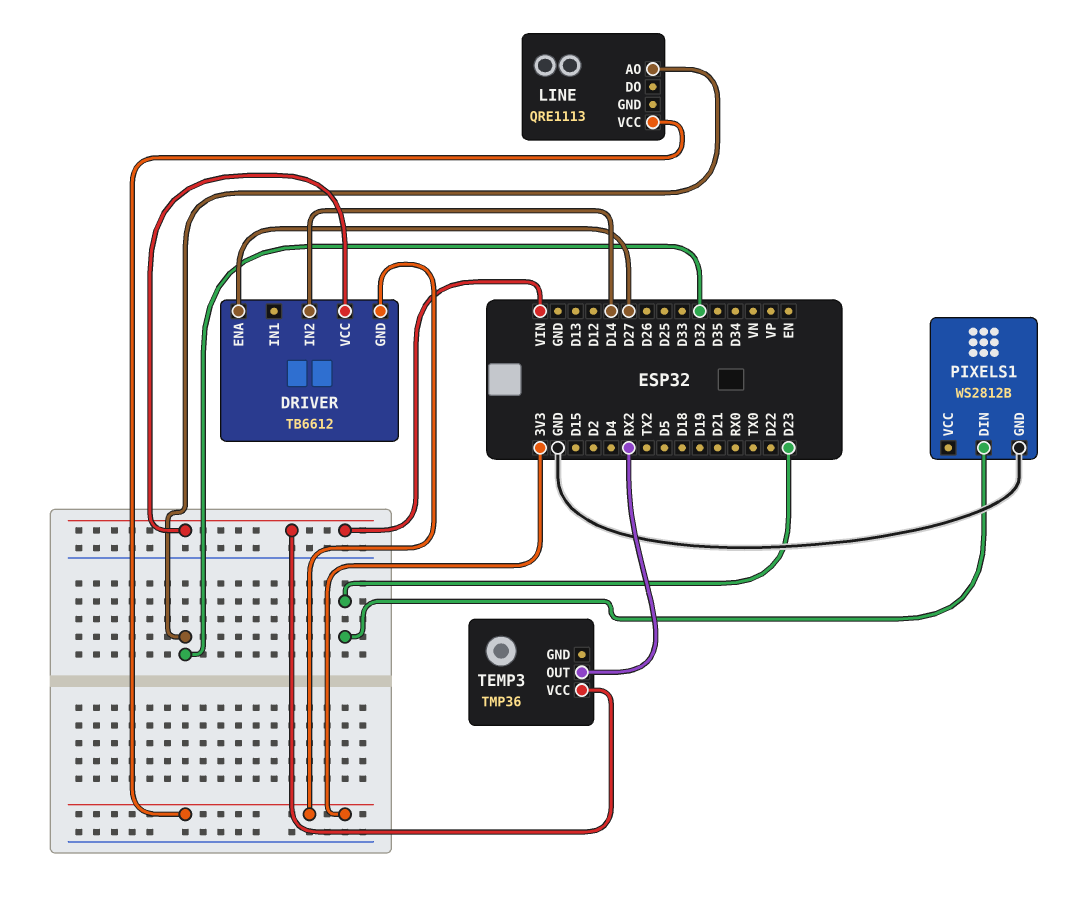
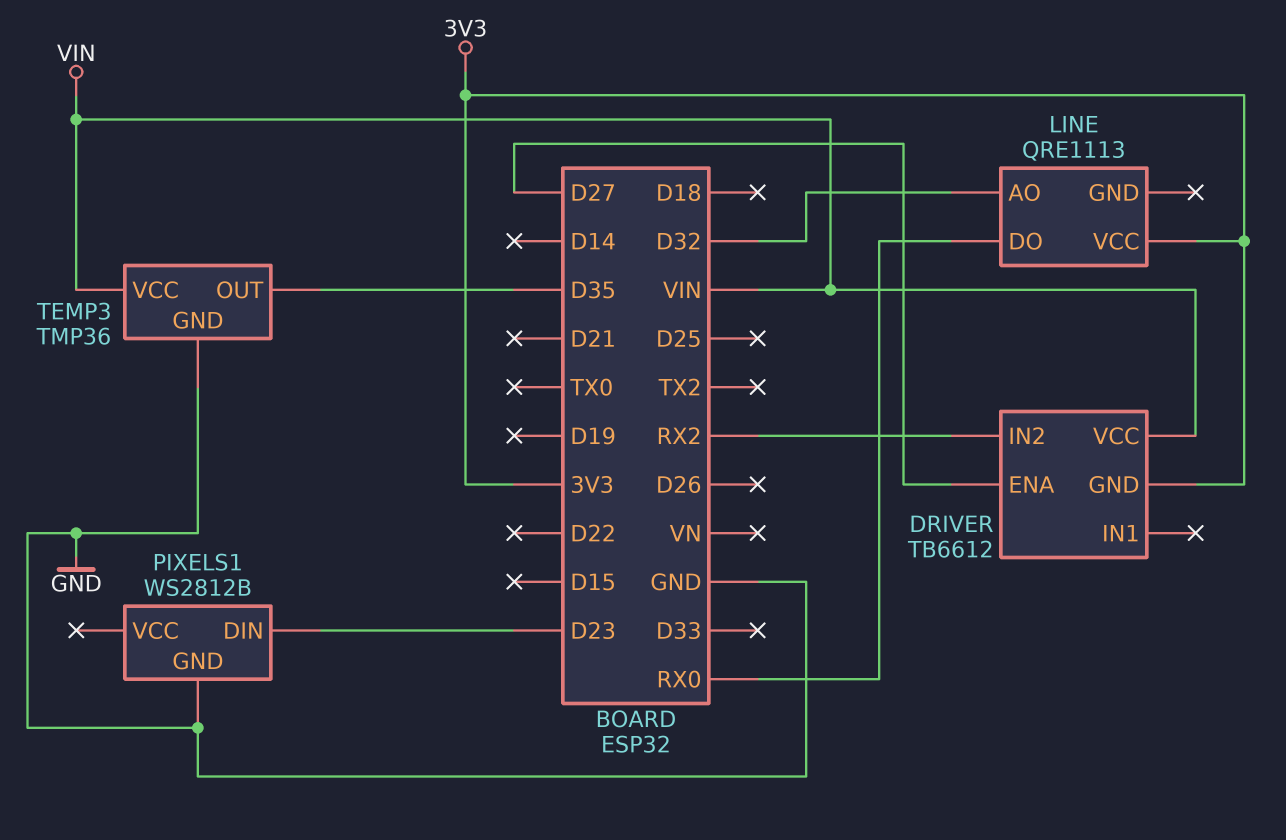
DRIVER pin IN2: D14 -> RX2
LINE pin DO: none -> RX0
TEMP3 pin GND: none -> GND
TEMP3 pin OUT: RX2 -> D35

